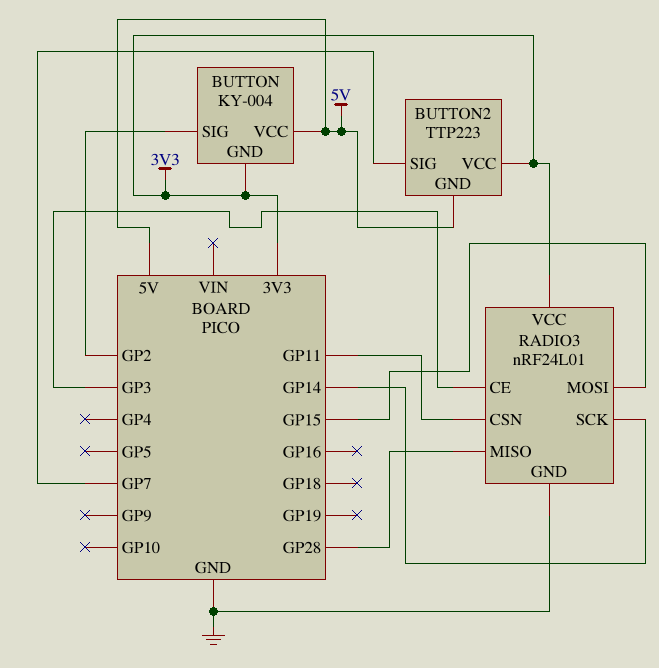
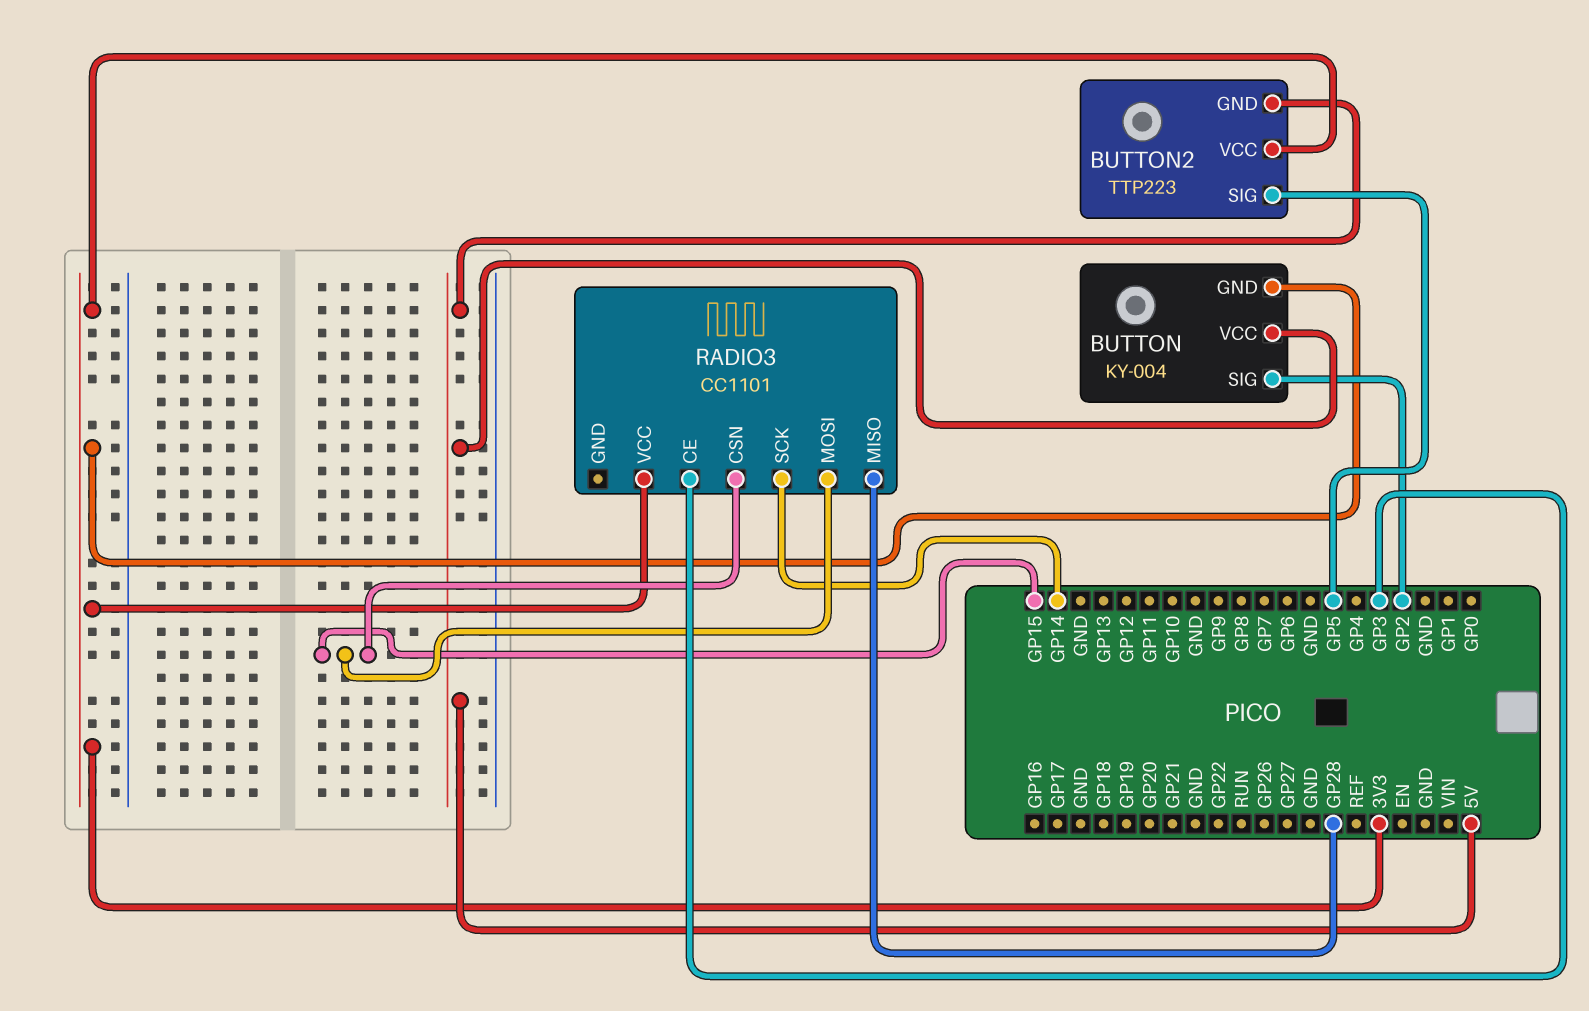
BUTTON2 pin SIG: GP7 -> GP5
RADIO3: nRF24L01 -> CC1101
RADIO3 pin CSN: GP11 -> GP15
RADIO3 pin GND: GND -> none

